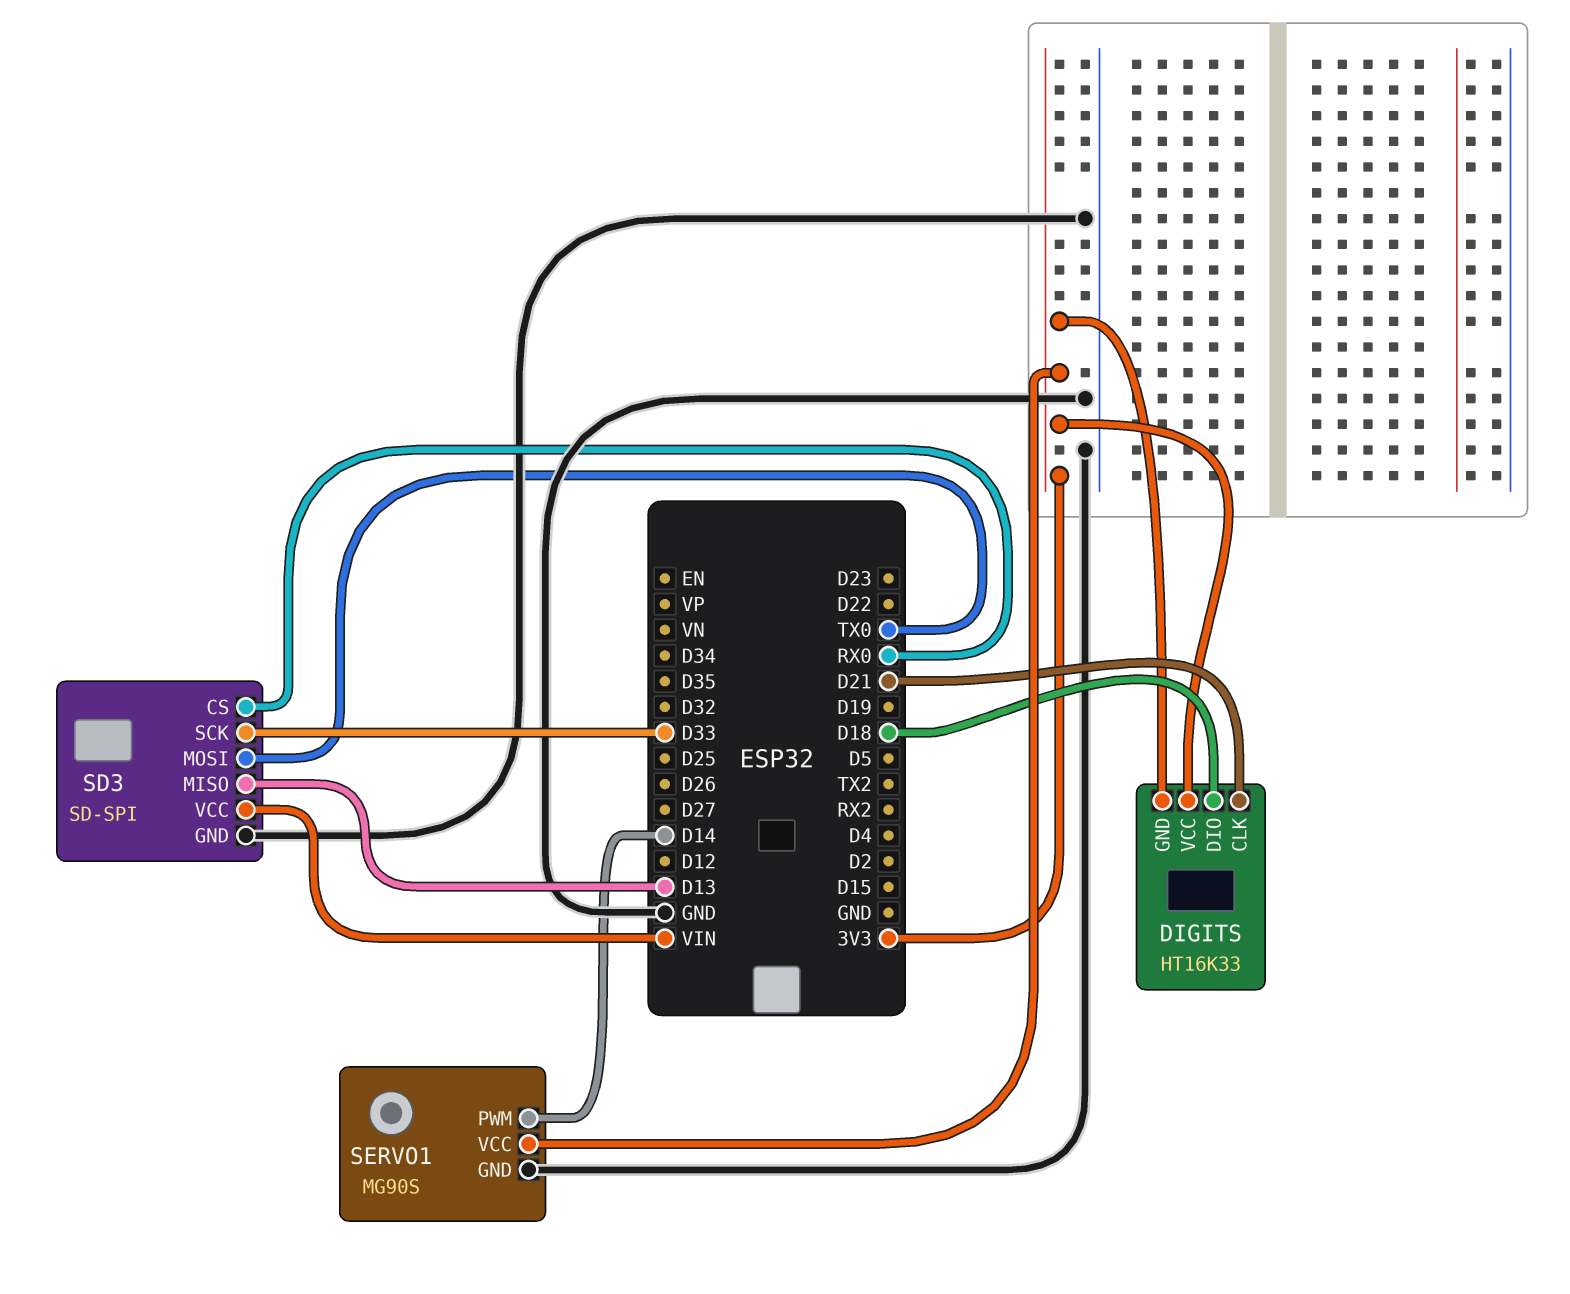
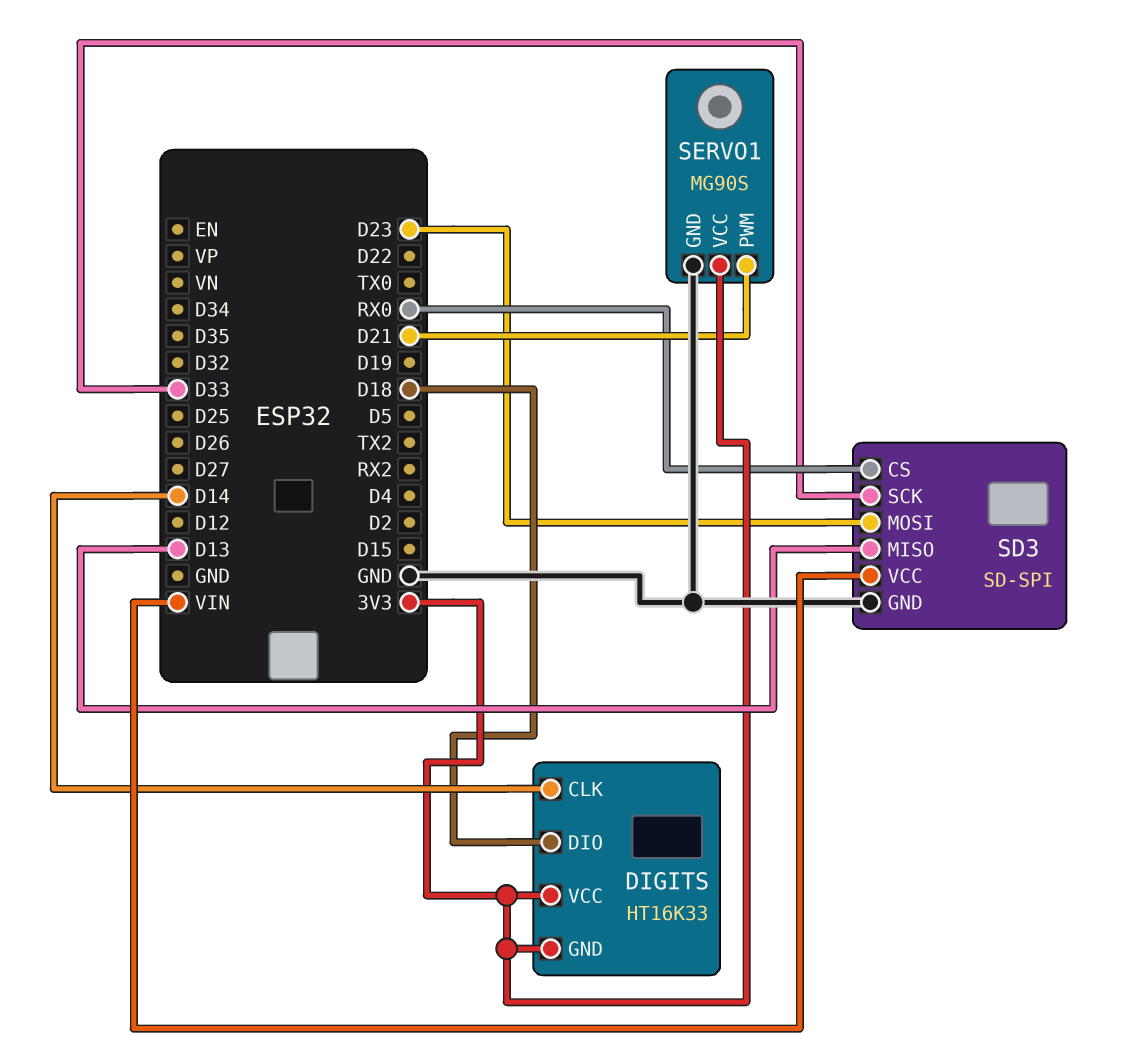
DIGITS pin CLK: D21 -> D14
SD3 pin MOSI: TX0 -> D23
SERVO1 pin PWM: D14 -> D21

